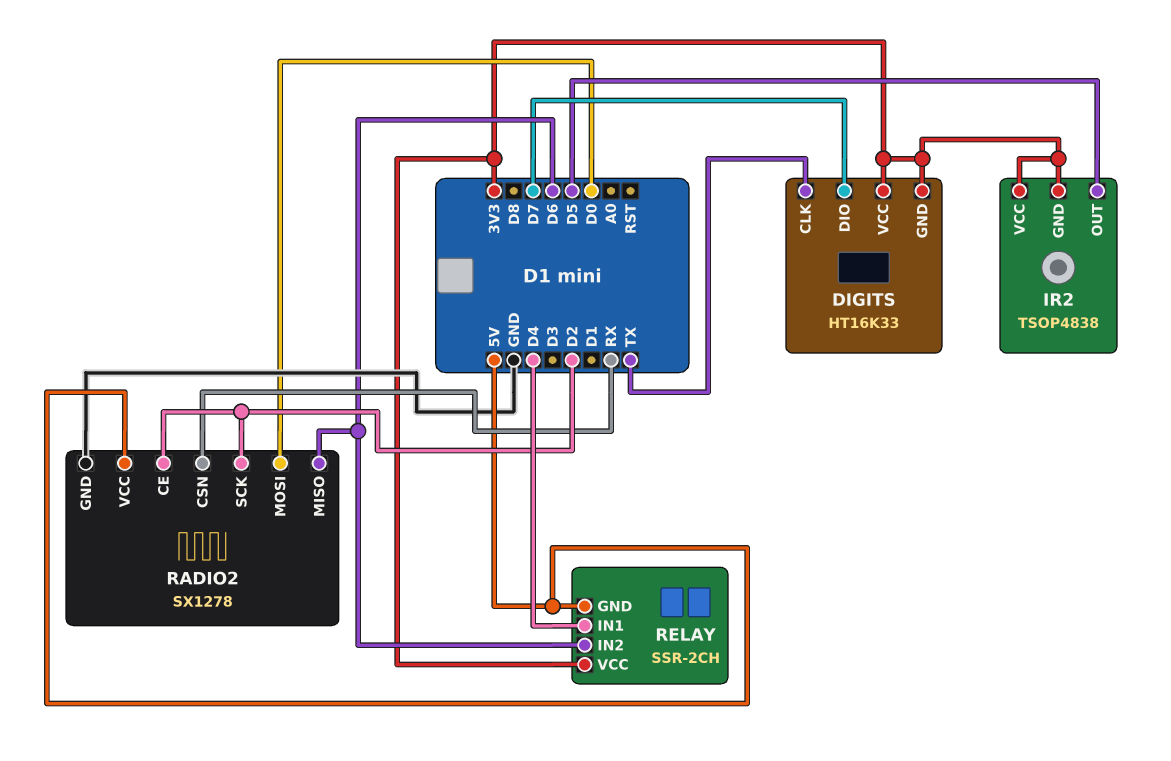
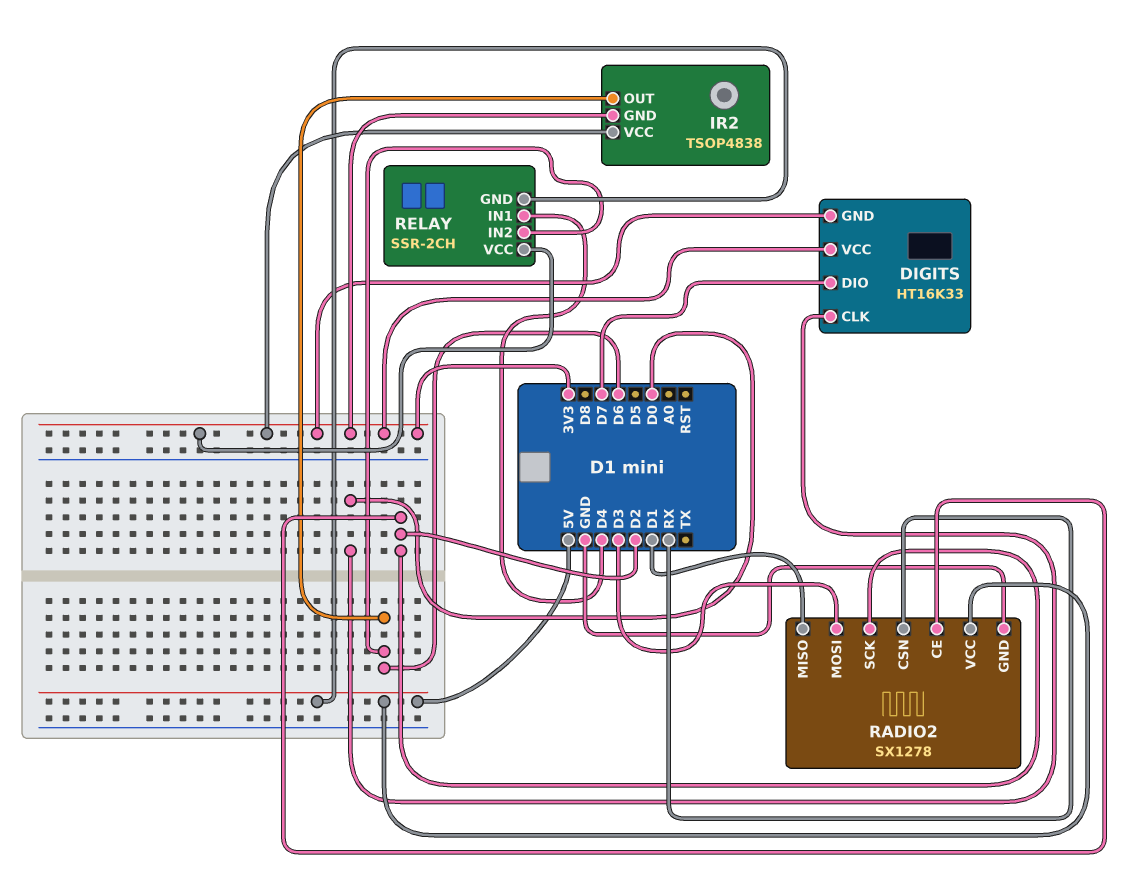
DIGITS pin CLK: TX -> D0
IR2 pin OUT: D5 -> D6
RADIO2 pin MISO: D6 -> D1
RADIO2 pin MOSI: D0 -> D3

